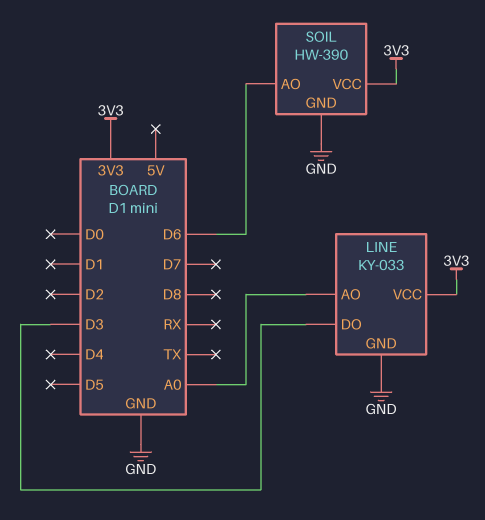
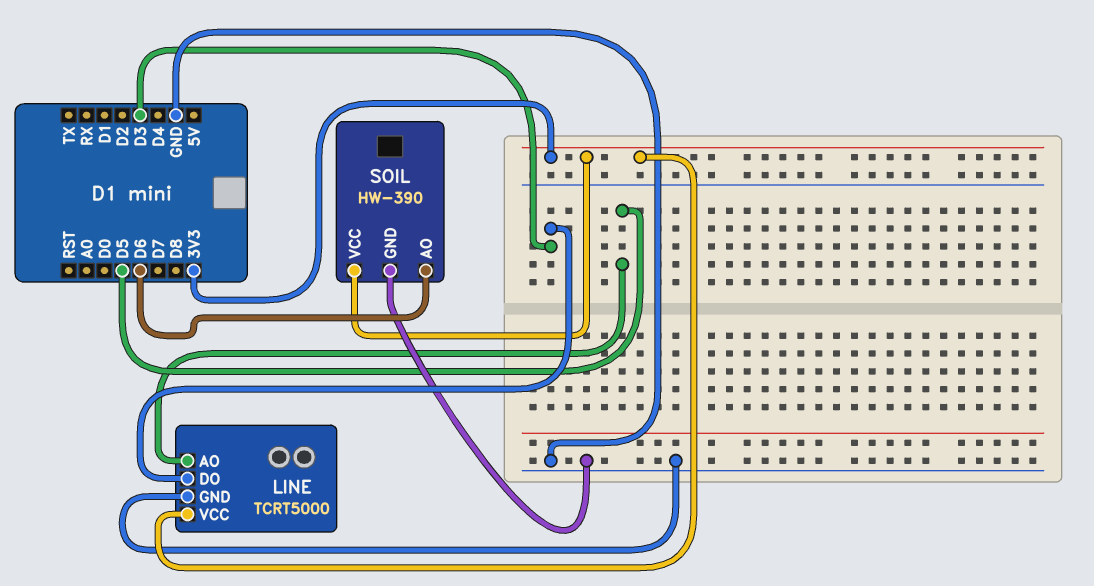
LINE: KY-033 -> TCRT5000
LINE pin AO: A0 -> D5

